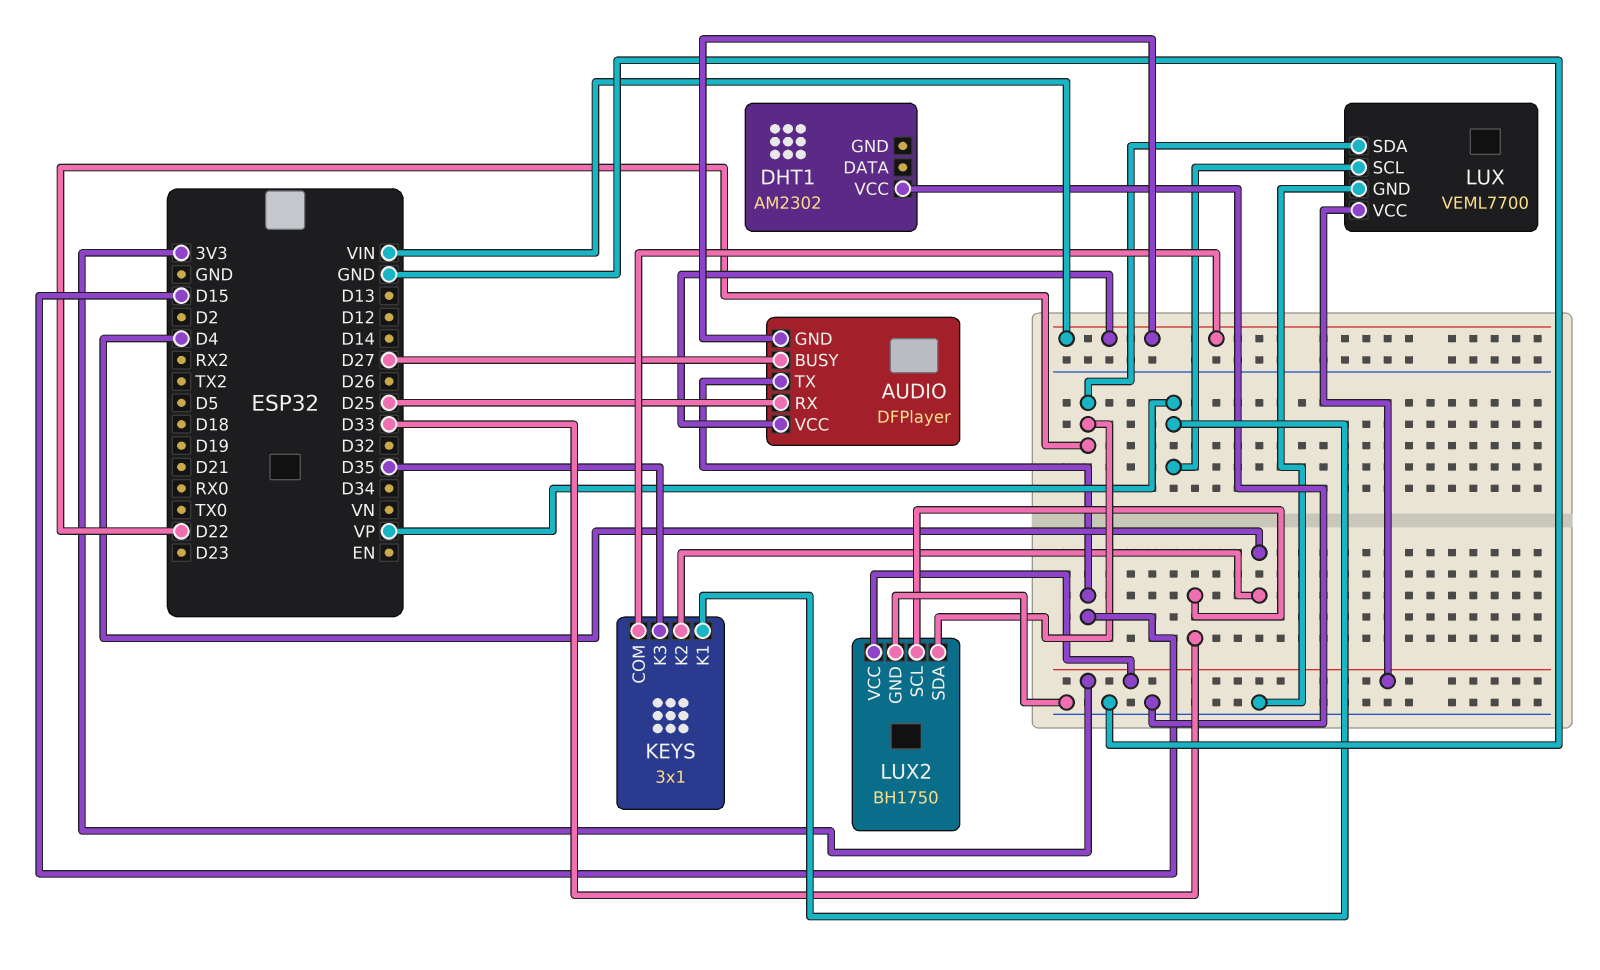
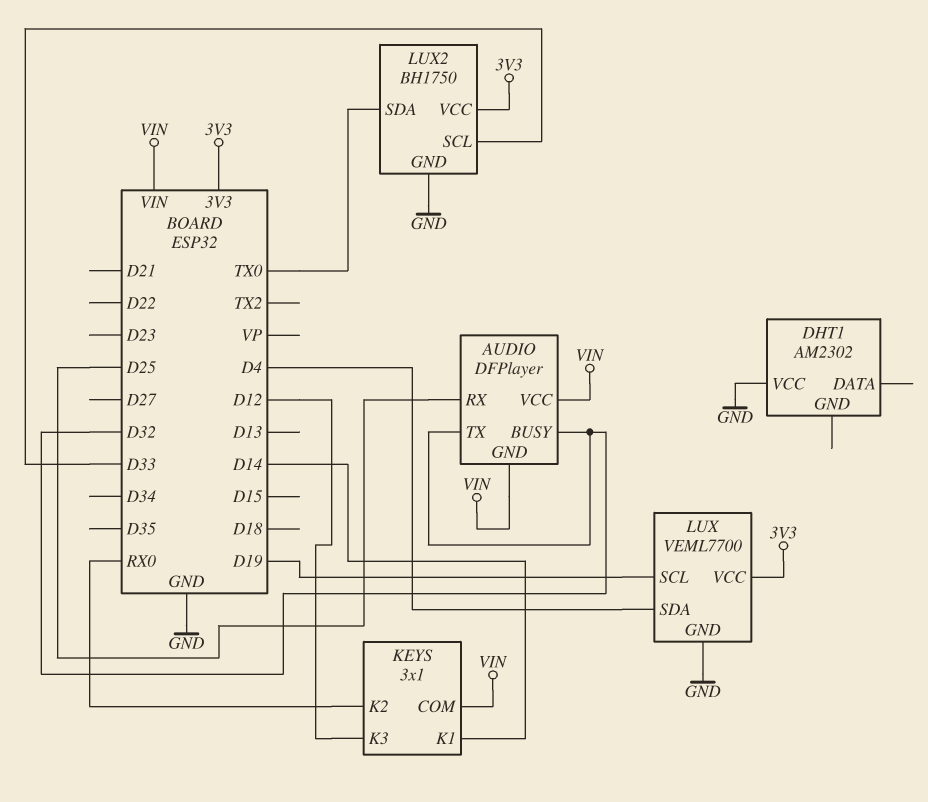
AUDIO pin BUSY: D27 -> D32
AUDIO pin TX: D15 -> D32
KEYS pin K1: VP -> D14
KEYS pin K2: D4 -> RX0
KEYS pin K3: D35 -> D12
LUX pin SCL: VP -> D19
LUX pin SDA: D22 -> D4
LUX2 pin SDA: D22 -> TX0

